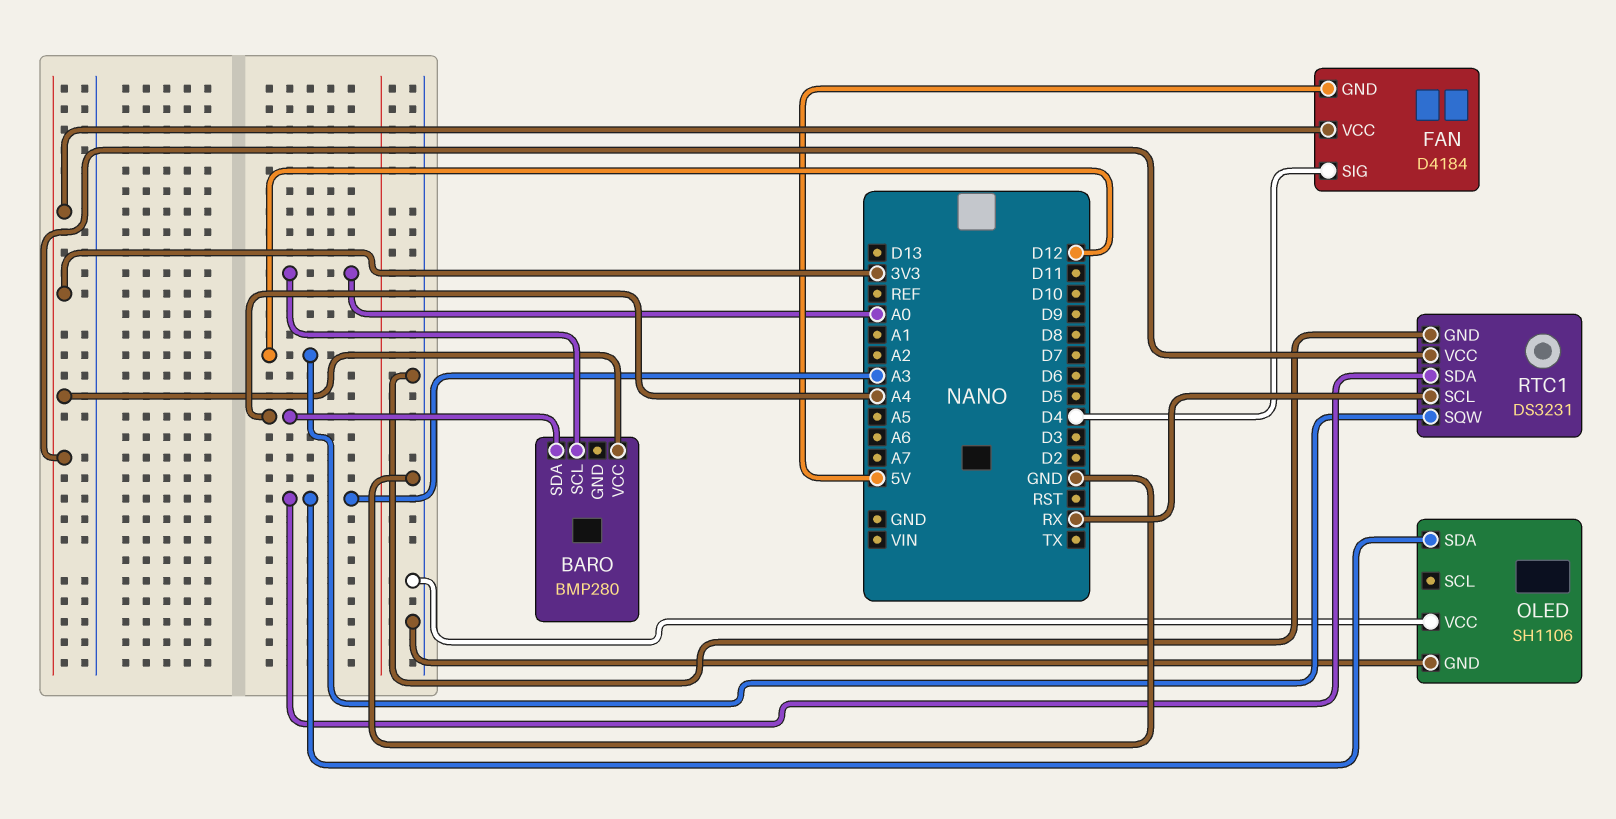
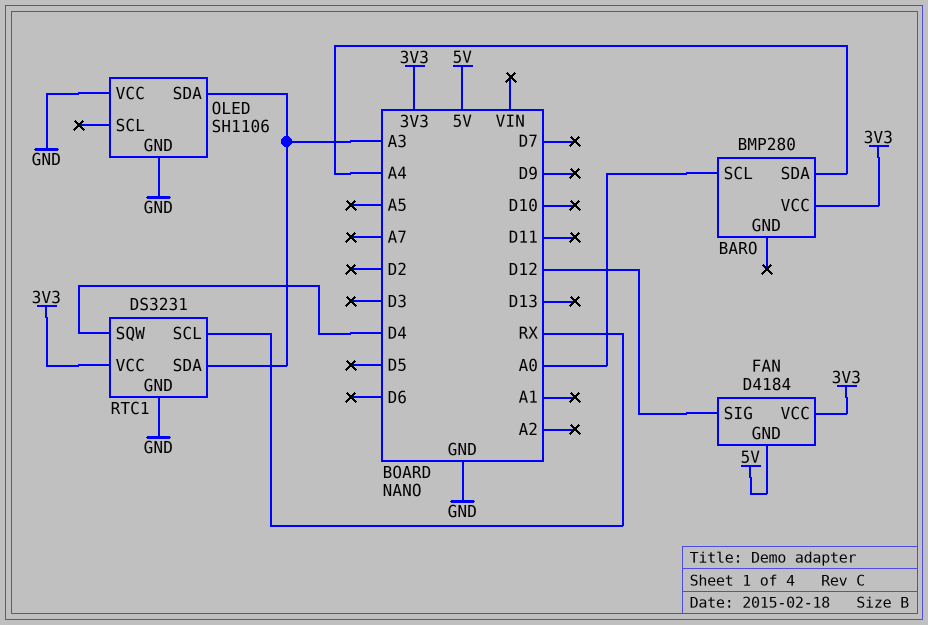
FAN pin SIG: D4 -> D12
RTC1 pin SQW: D12 -> D4

